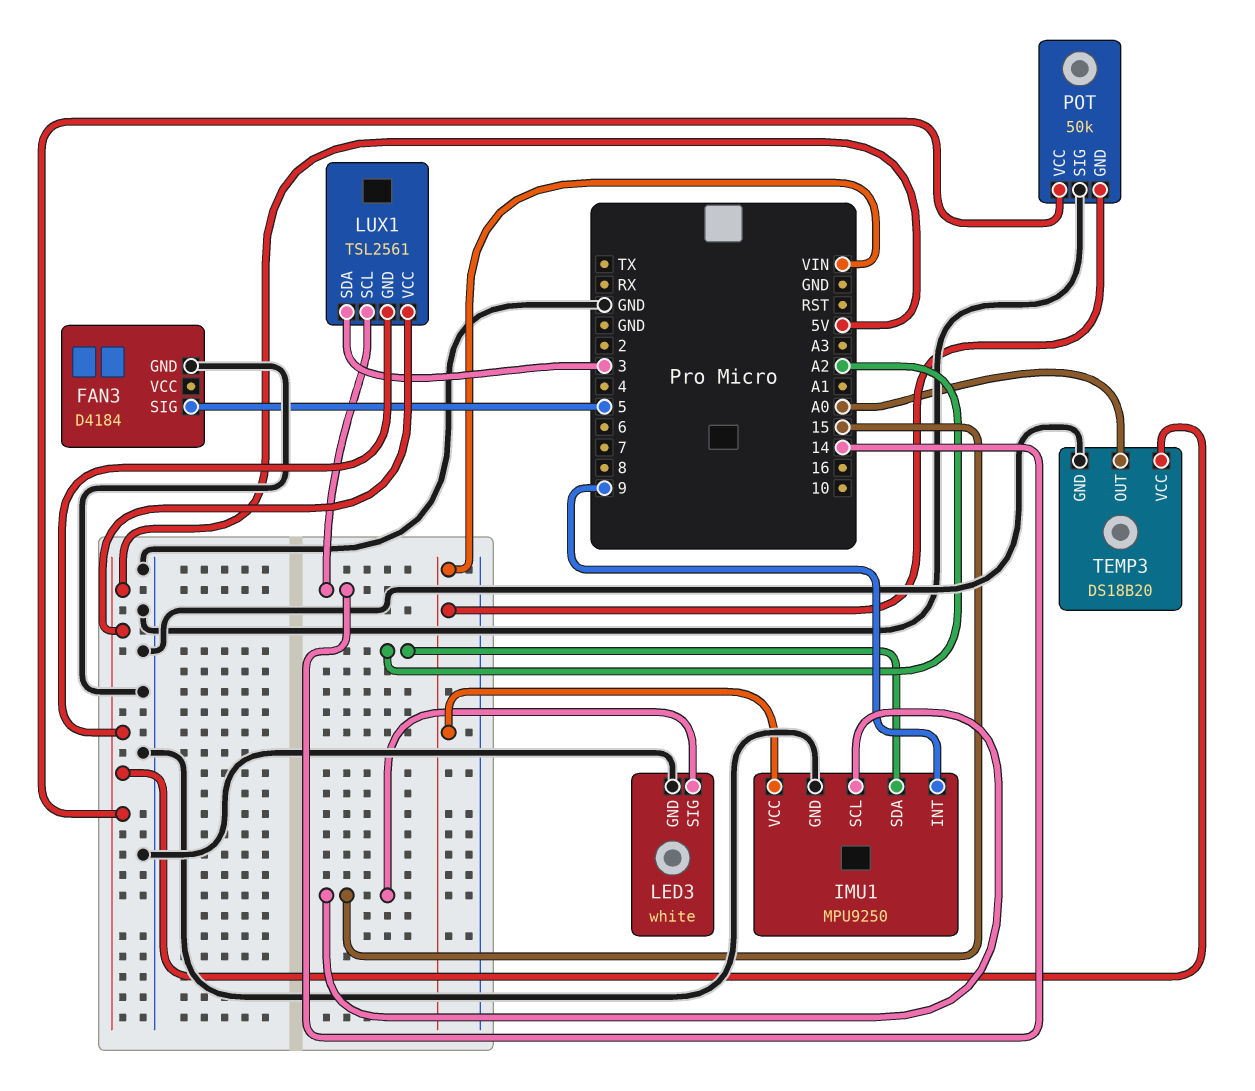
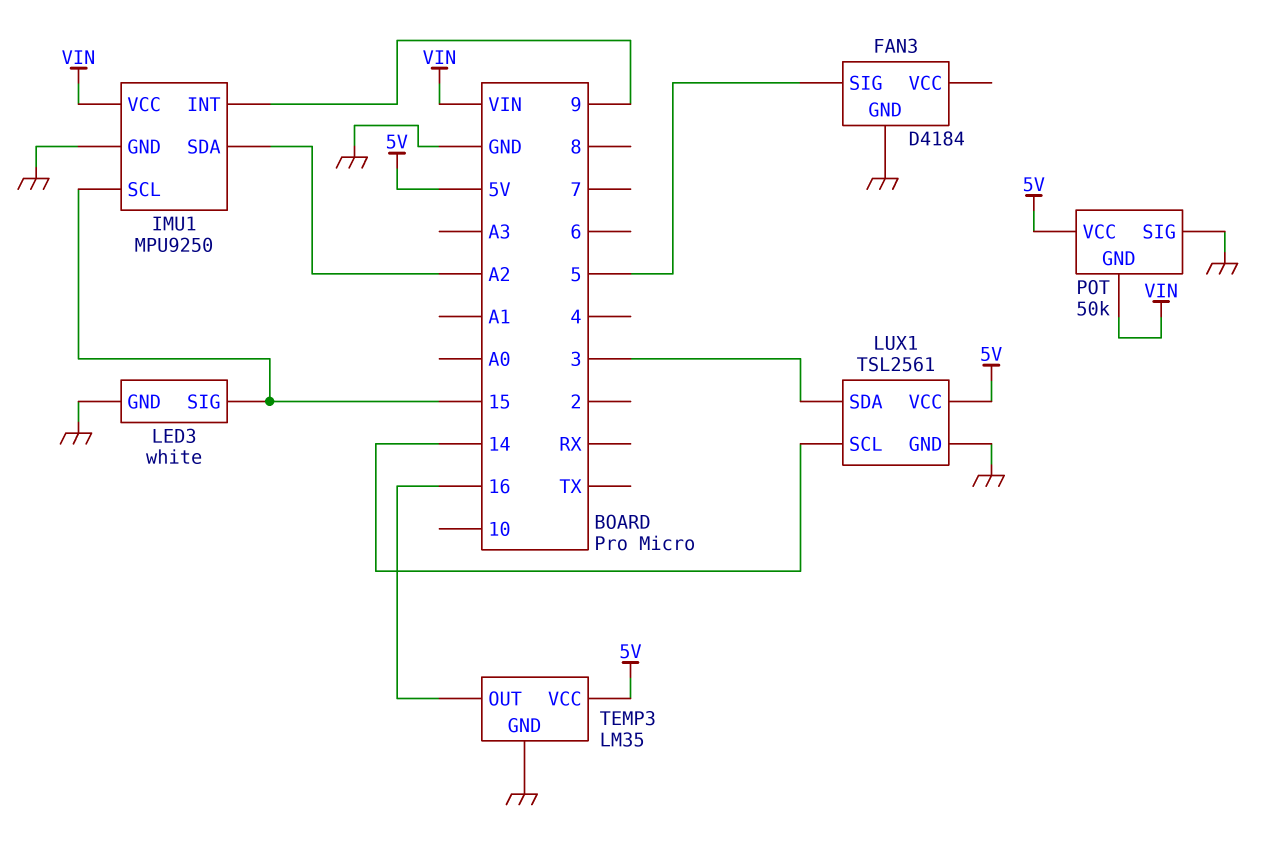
LUX1 pin GND: 5V -> GND
TEMP3: DS18B20 -> LM35
TEMP3 pin OUT: A0 -> 16

